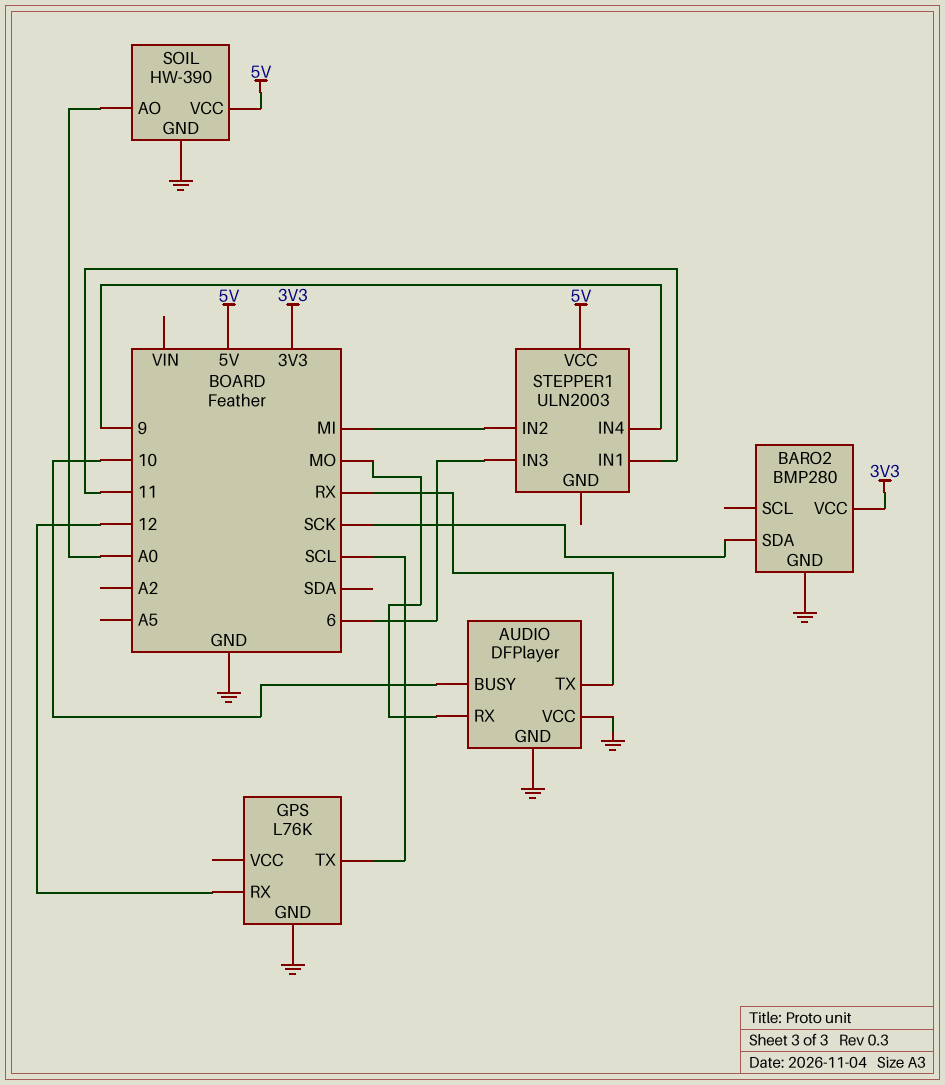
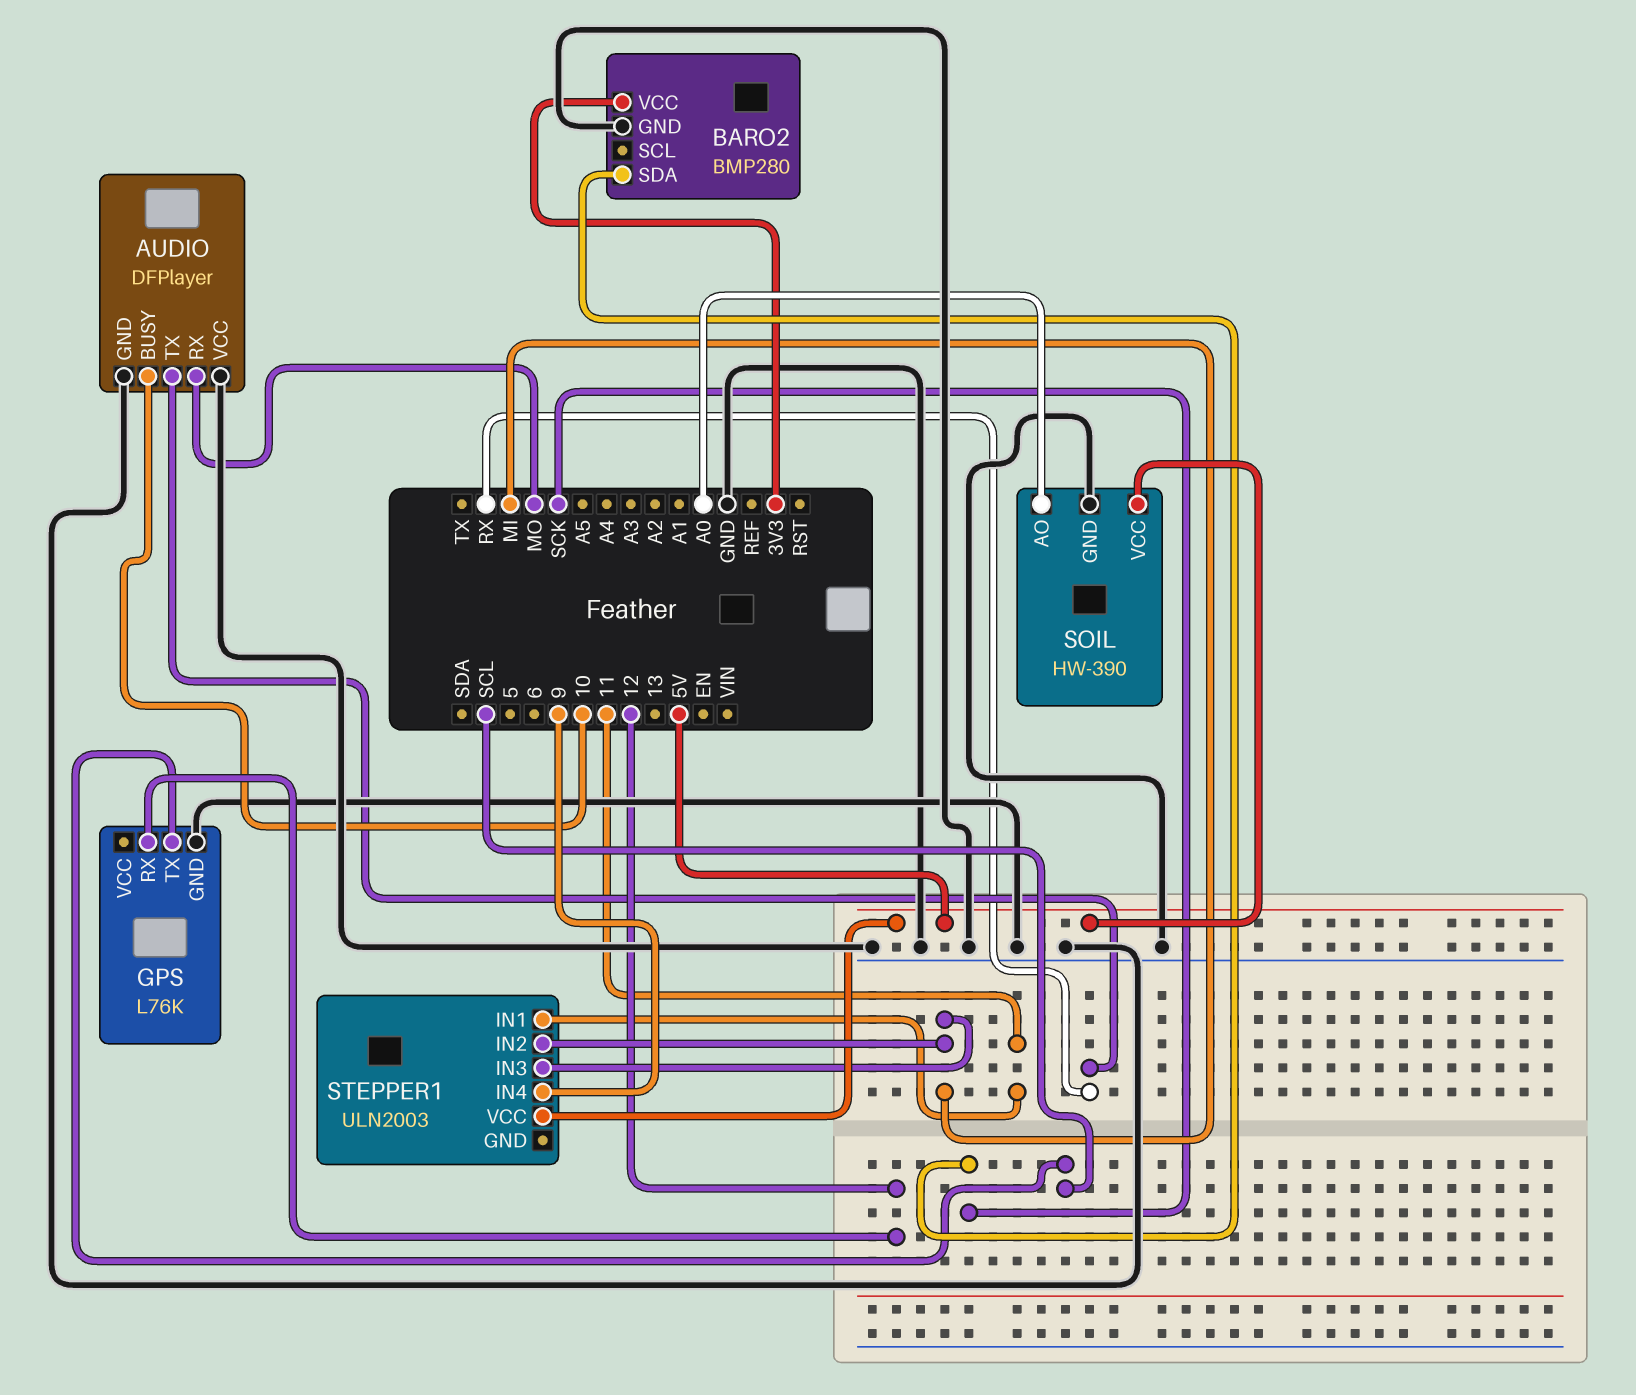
STEPPER1 pin IN3: 6 -> MI

